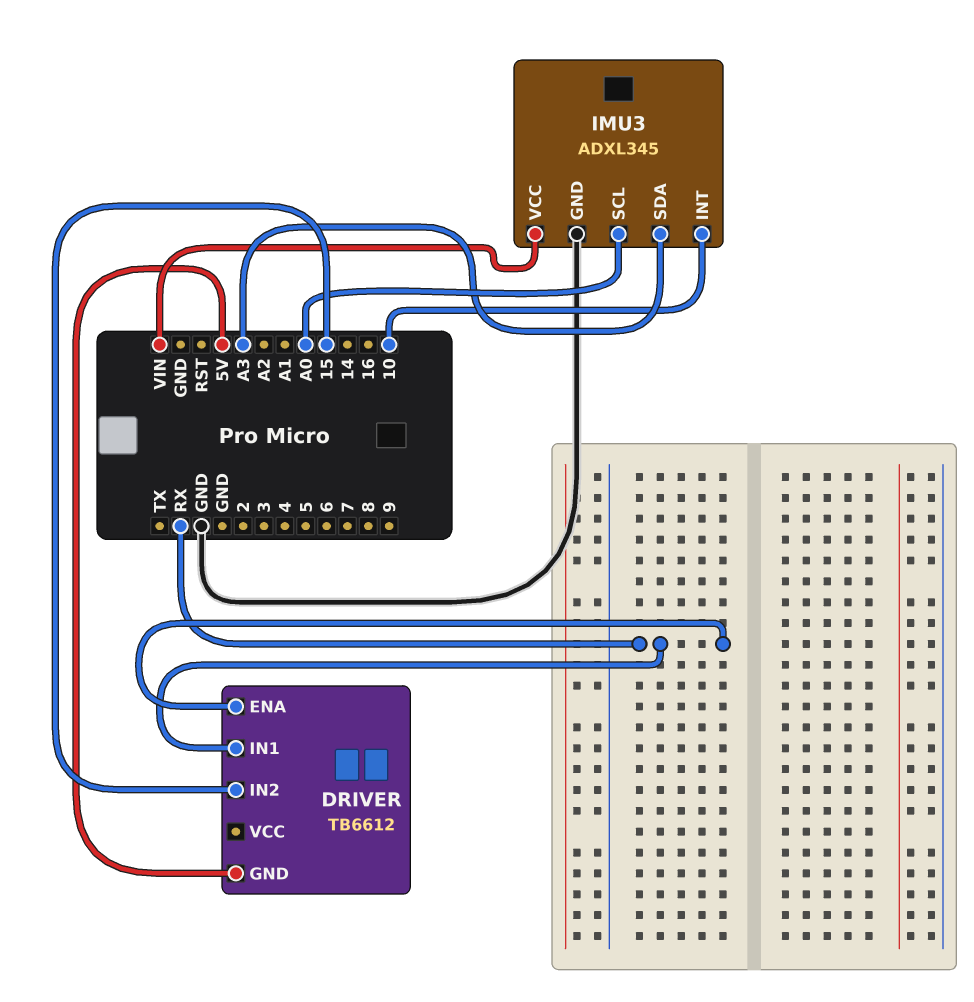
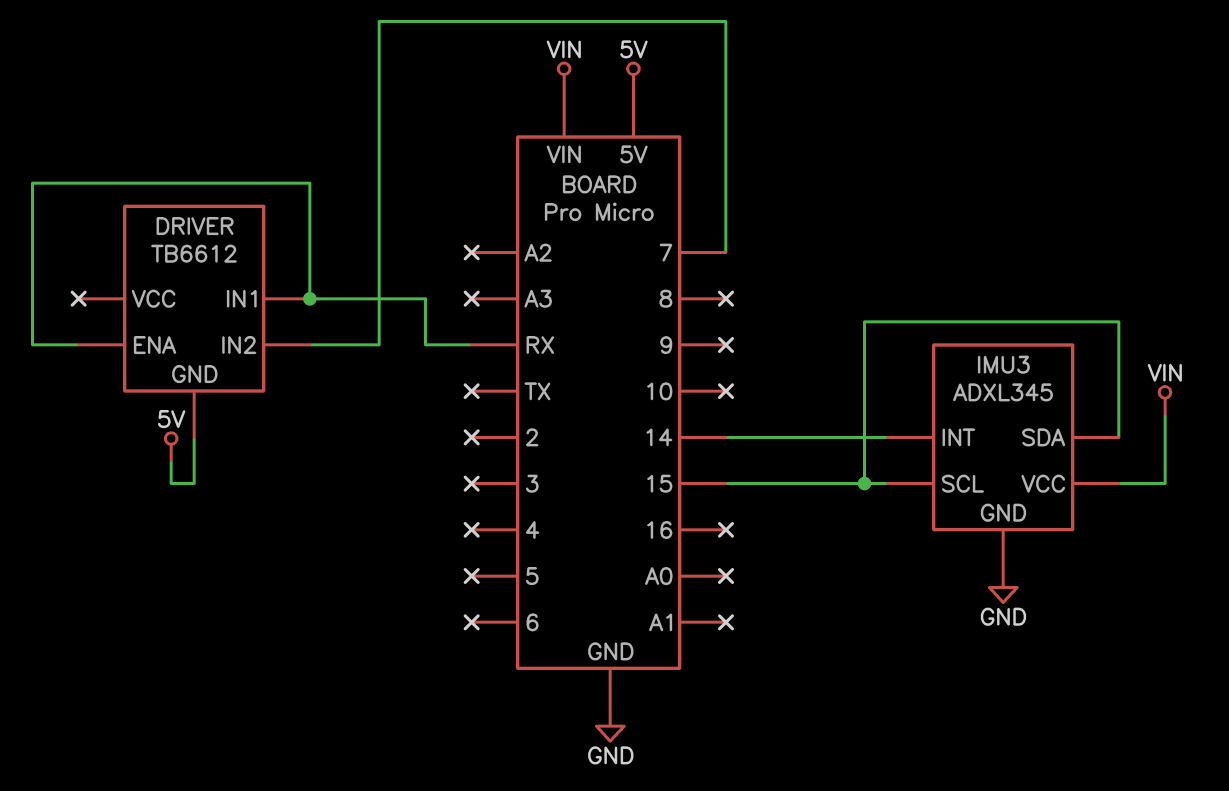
DRIVER pin IN2: 15 -> 7
IMU3 pin INT: 10 -> 14
IMU3 pin SCL: A0 -> 15
IMU3 pin SDA: A3 -> 15

